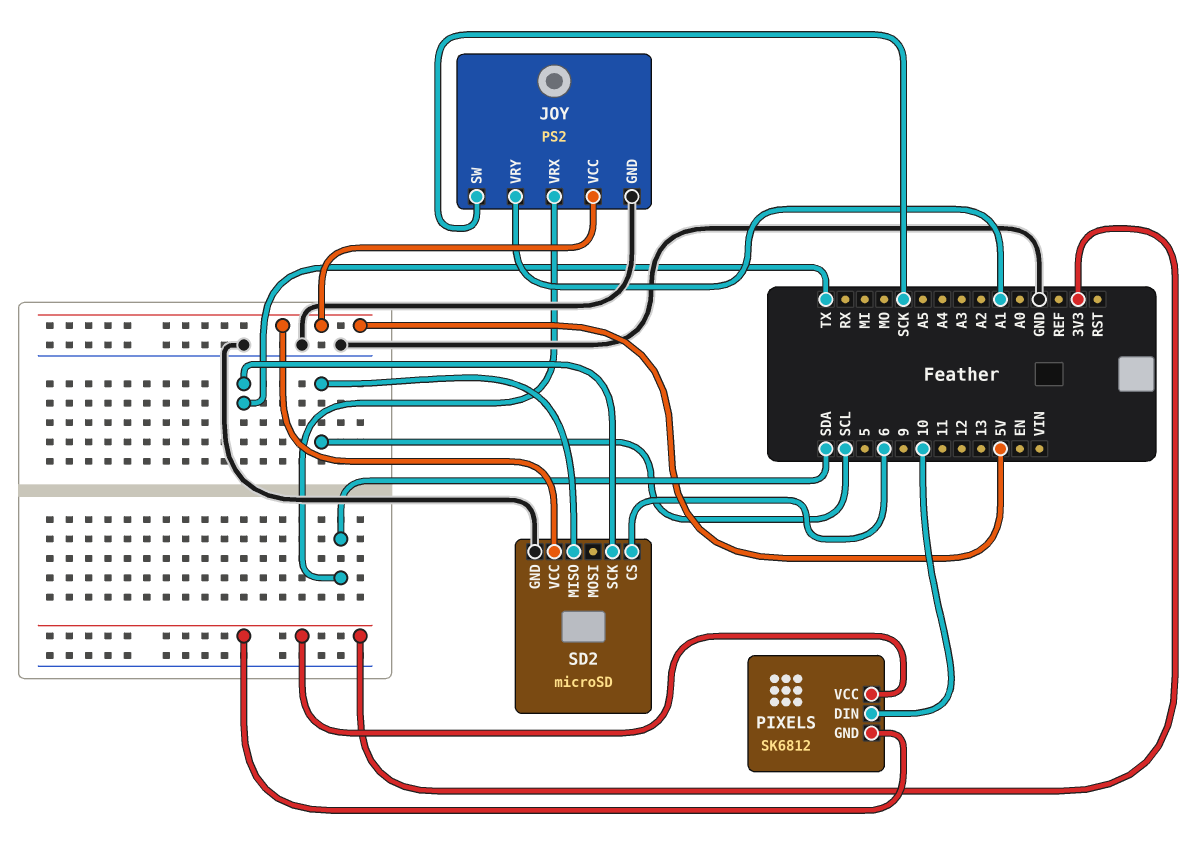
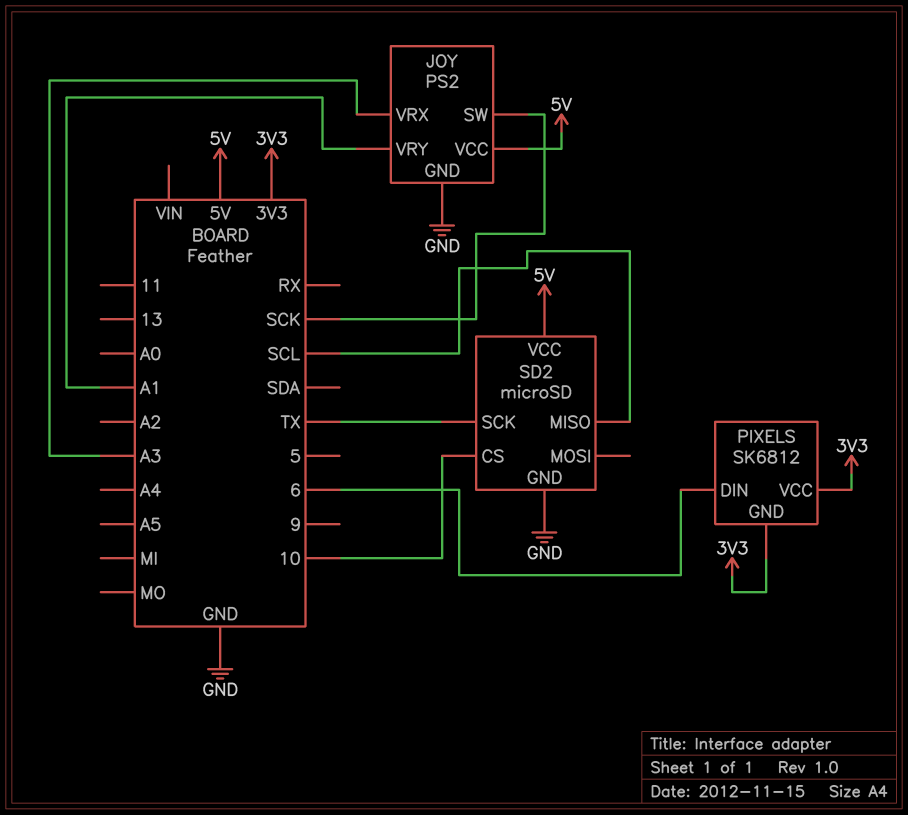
JOY pin VRX: SDA -> A3
PIXELS pin DIN: 10 -> 6
SD2 pin CS: 6 -> 10

